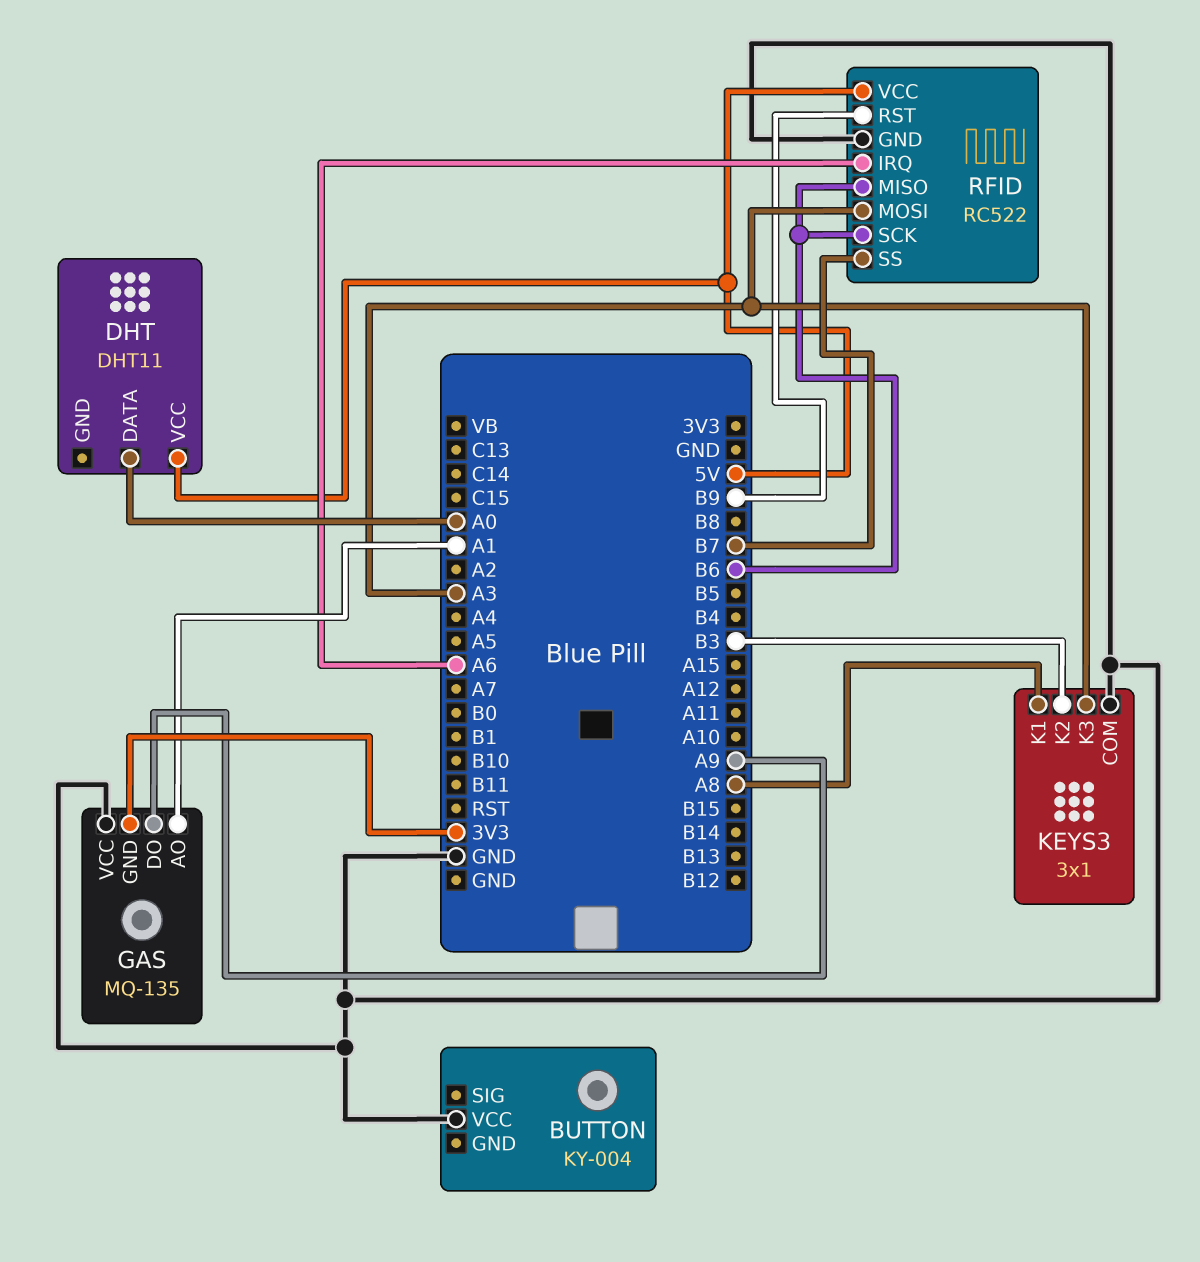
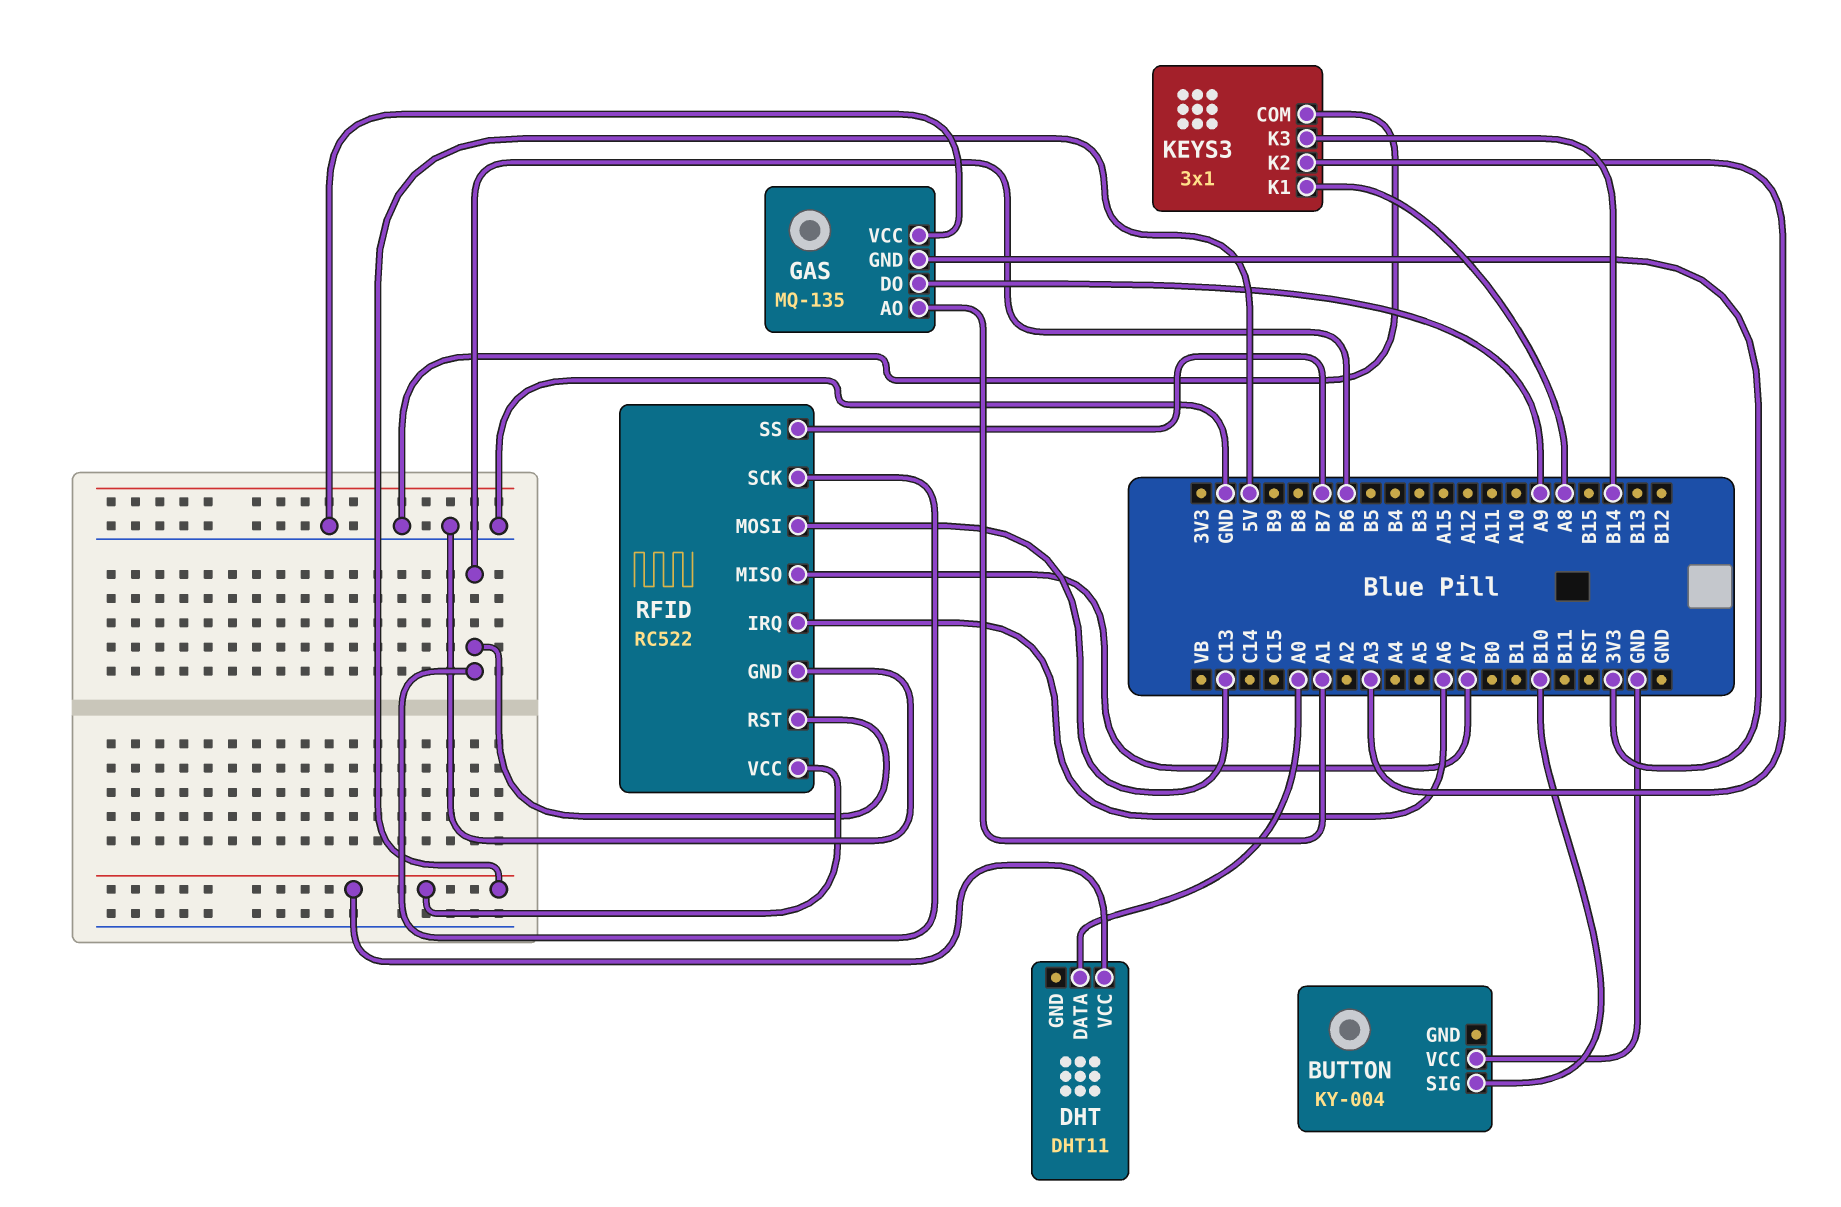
BUTTON pin SIG: none -> B10
KEYS3 pin K2: B3 -> A3
KEYS3 pin K3: A3 -> B14
RFID pin MISO: B6 -> A7
RFID pin MOSI: A3 -> C13
RFID pin RST: B9 -> B6

